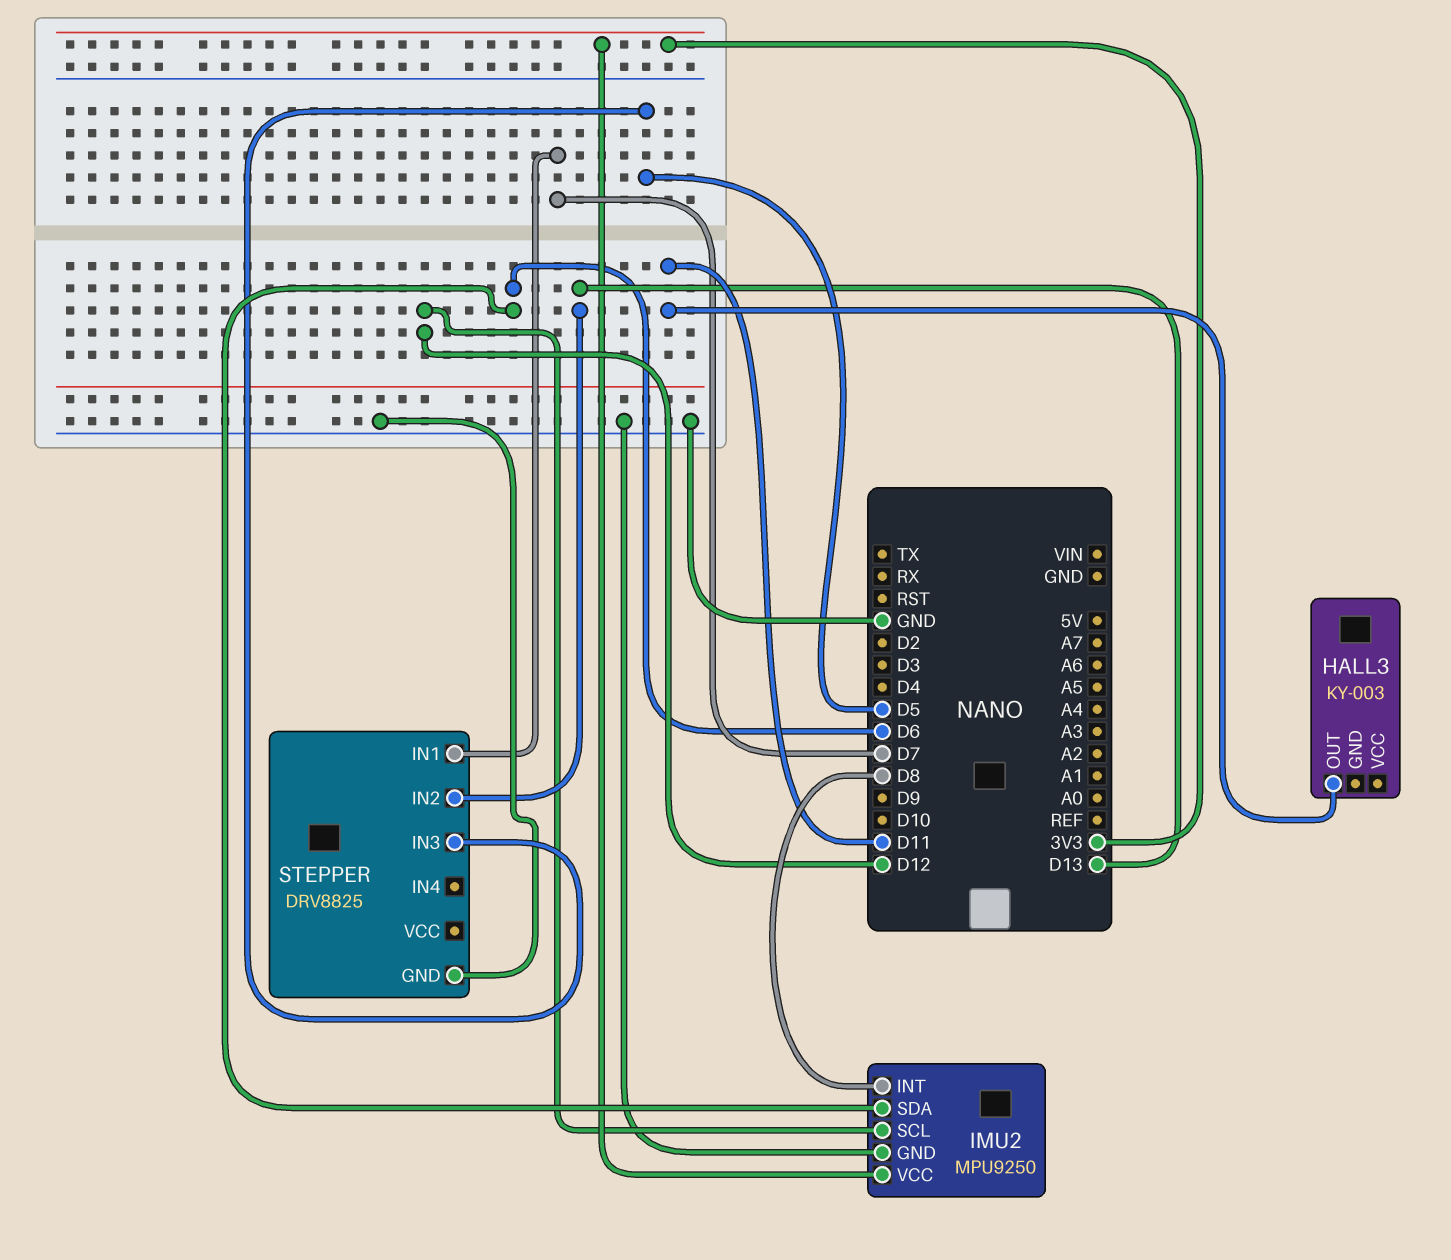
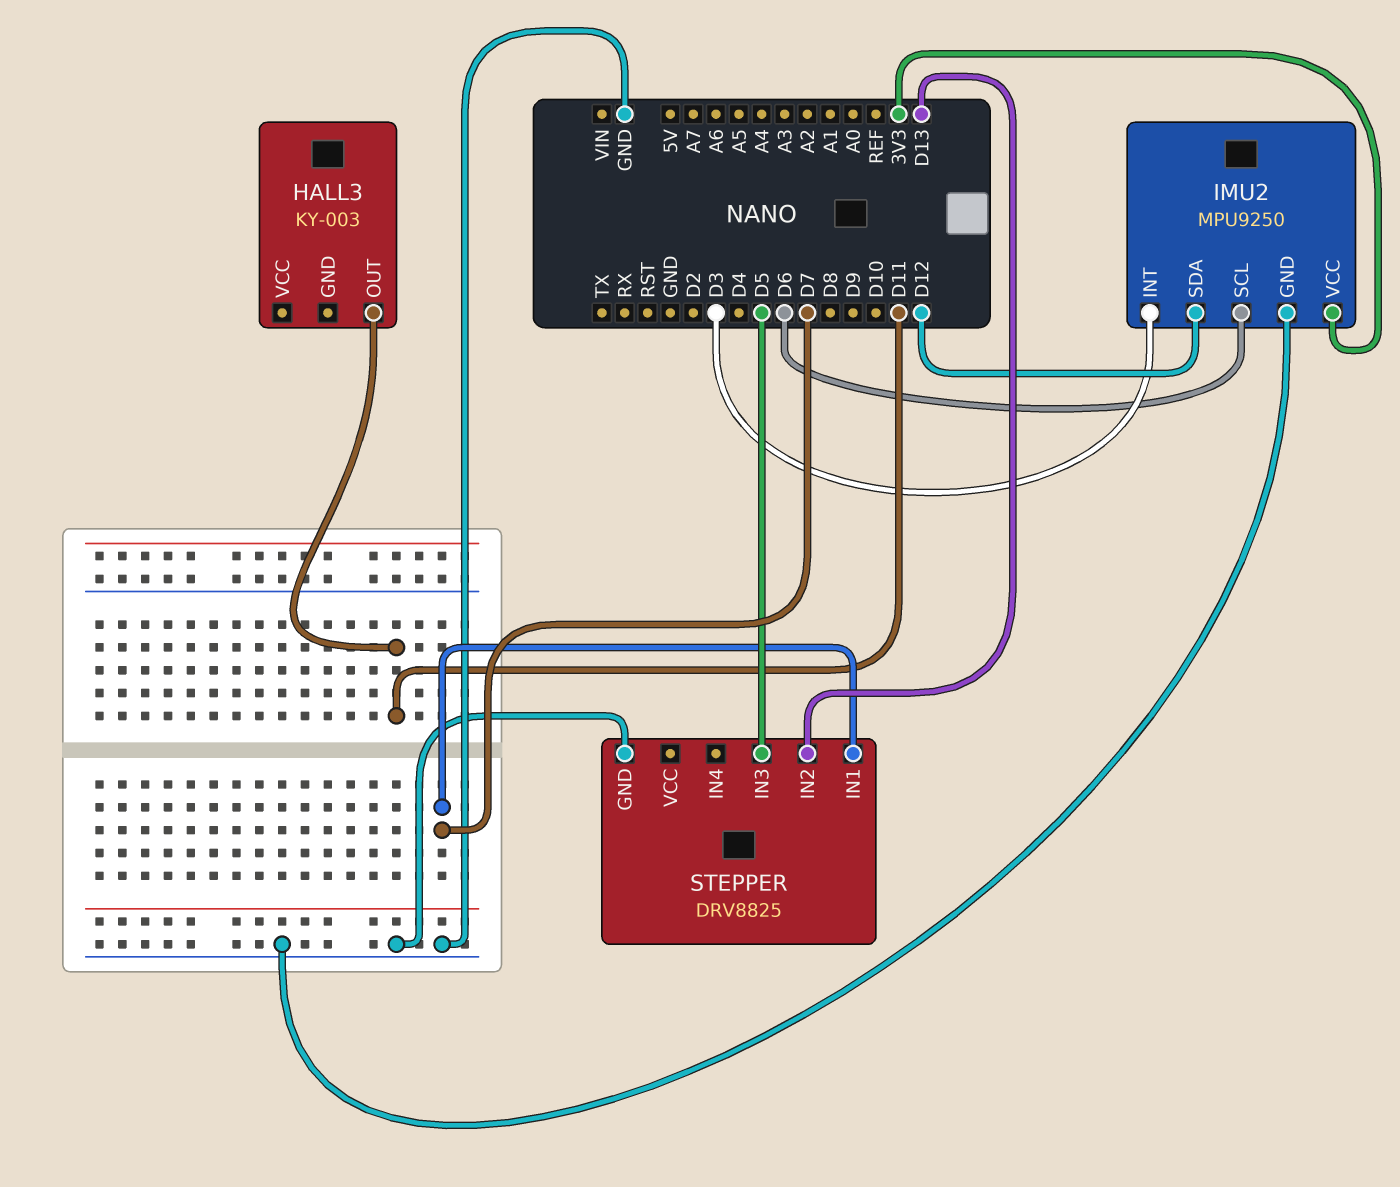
IMU2 pin INT: D8 -> D3
IMU2 pin SCL: D12 -> D6
IMU2 pin SDA: D6 -> D12

